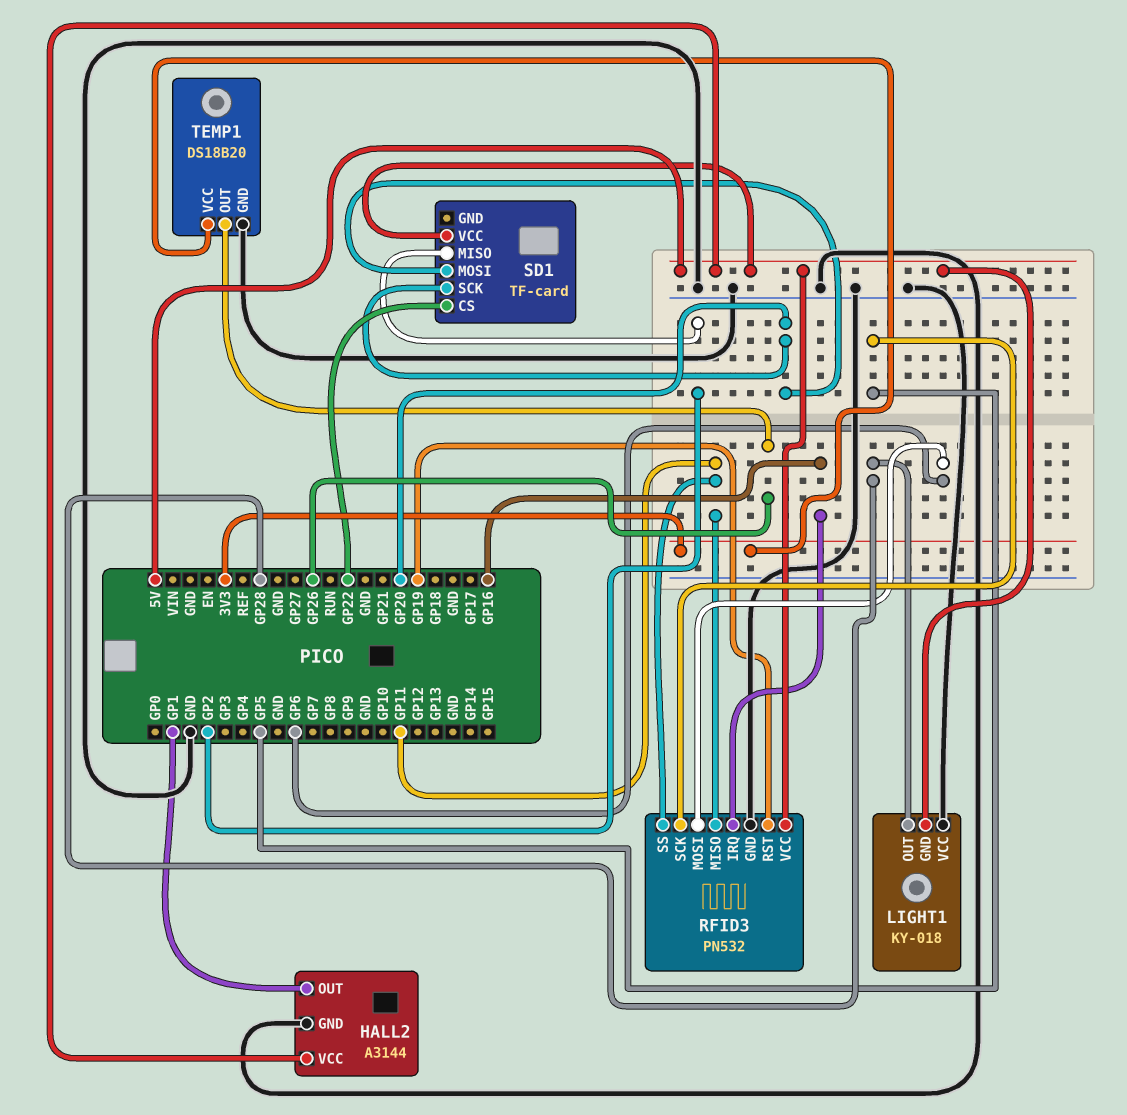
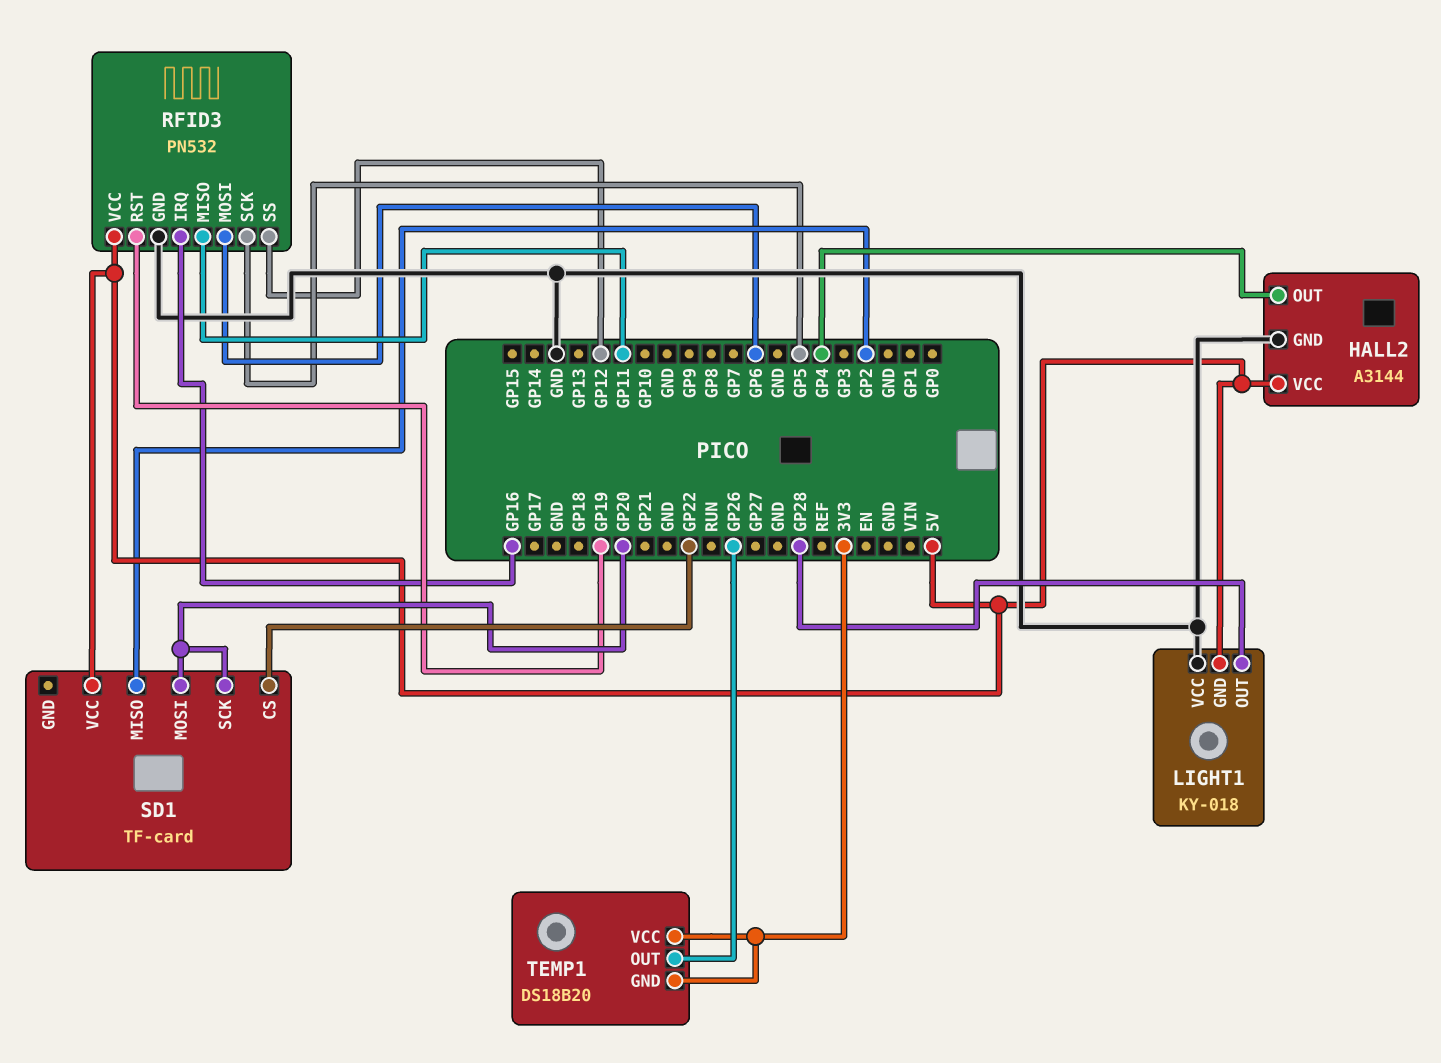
HALL2 pin OUT: GP1 -> GP4
RFID3 pin SS: GP11 -> GP12
TEMP1 pin GND: GND -> 3V3

